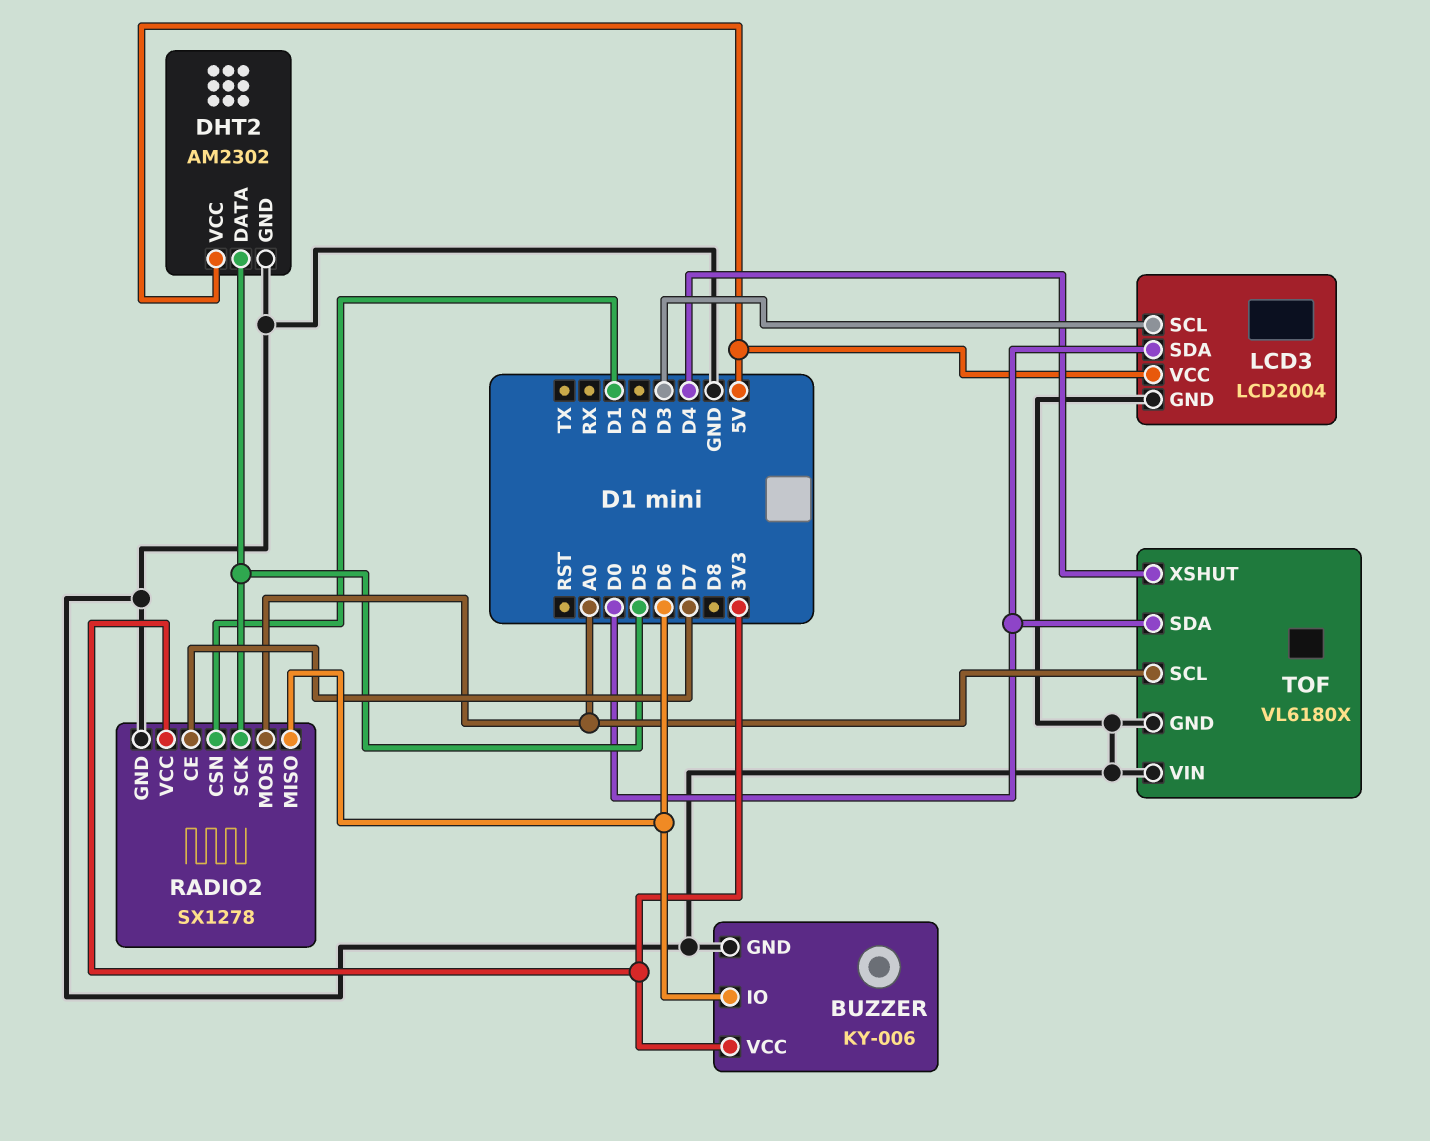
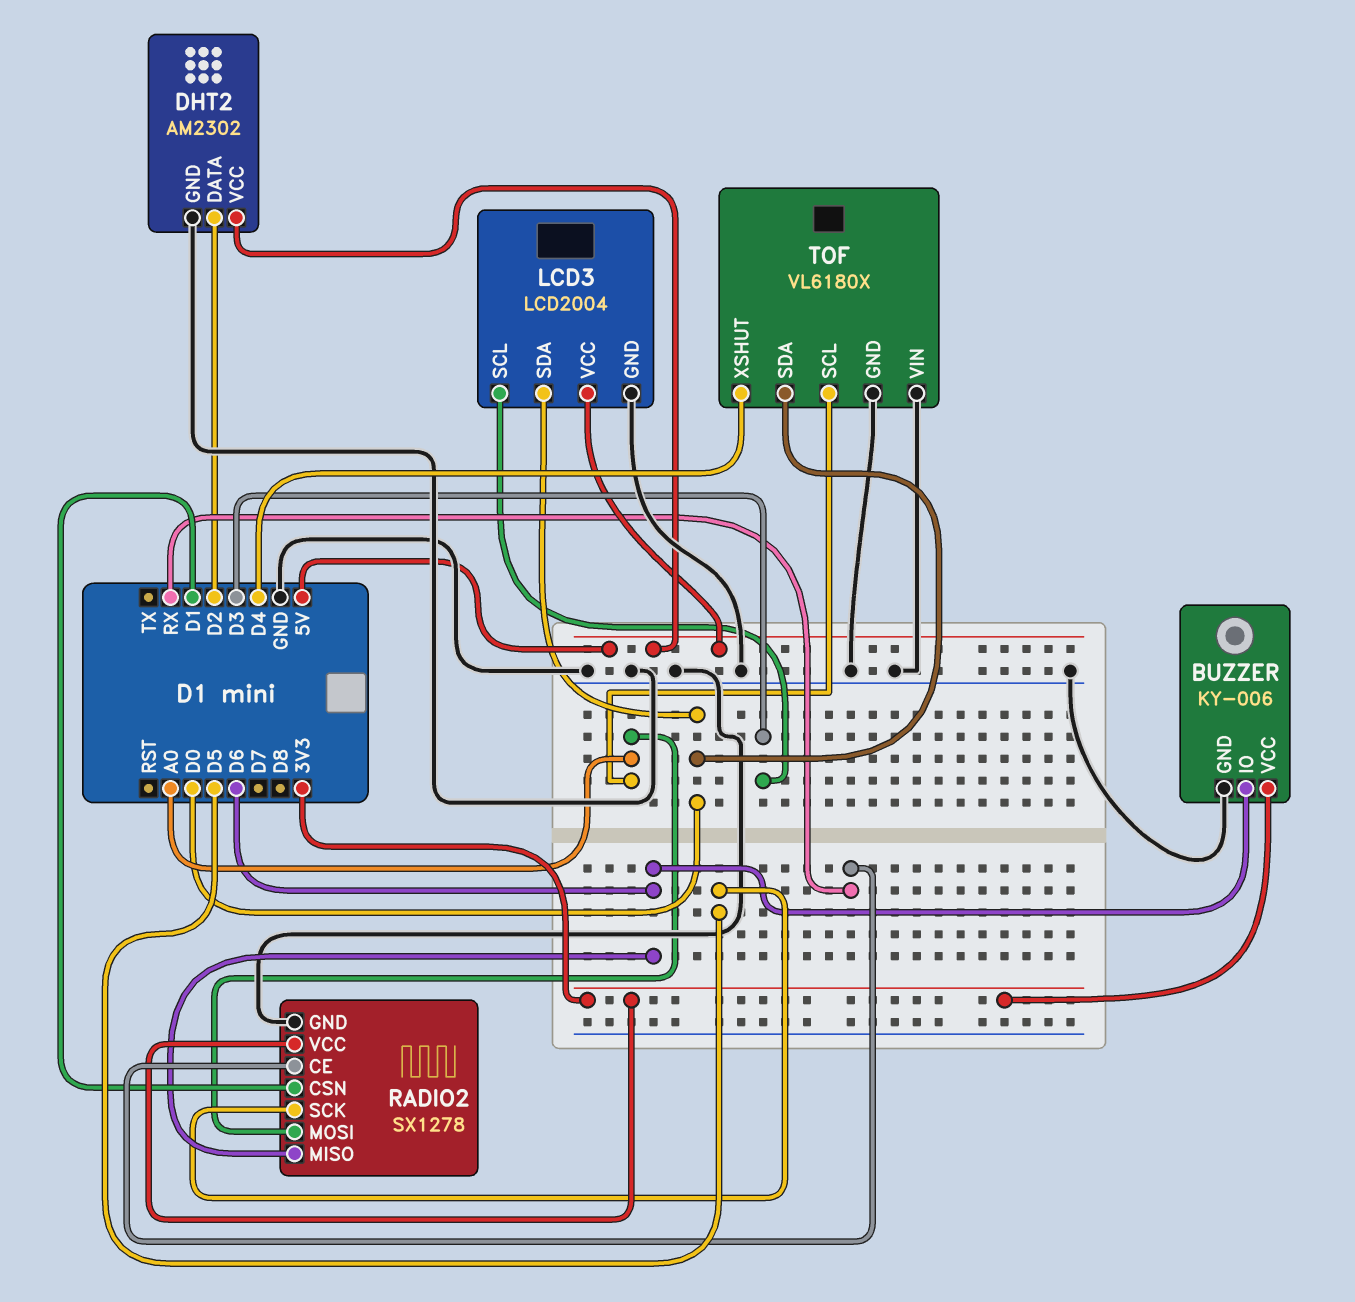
DHT2 pin DATA: D5 -> D2
RADIO2 pin CE: D7 -> RX

